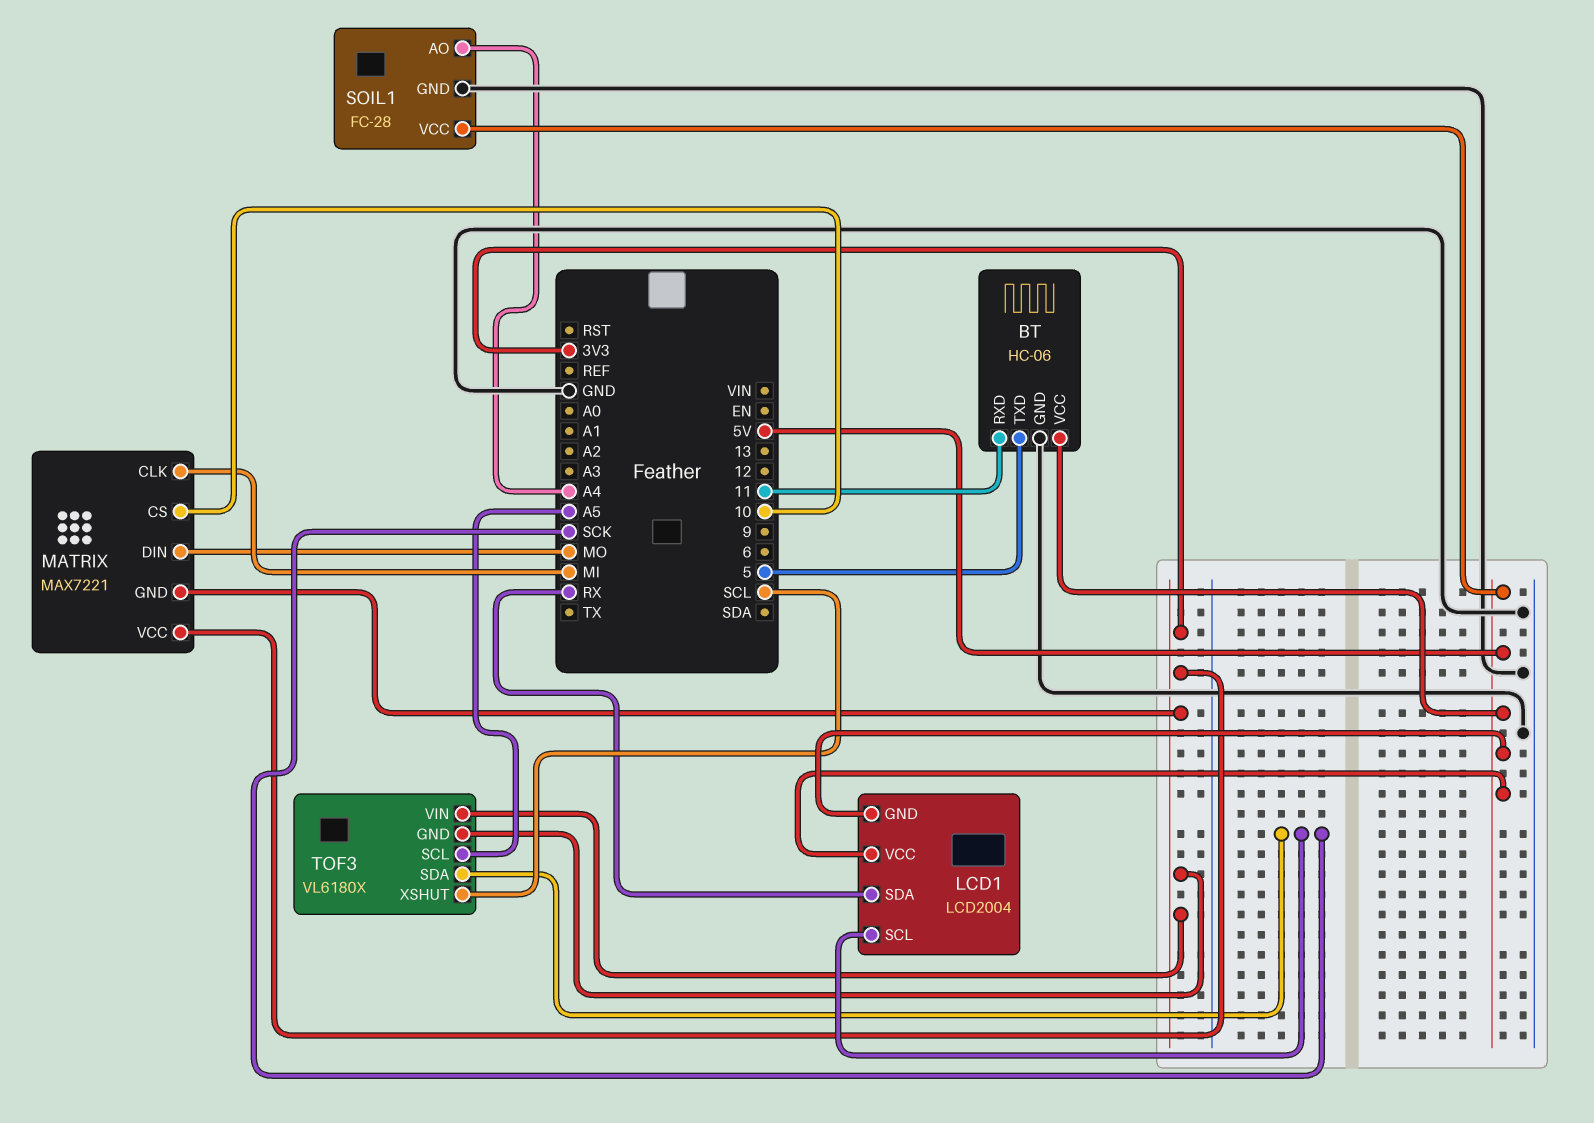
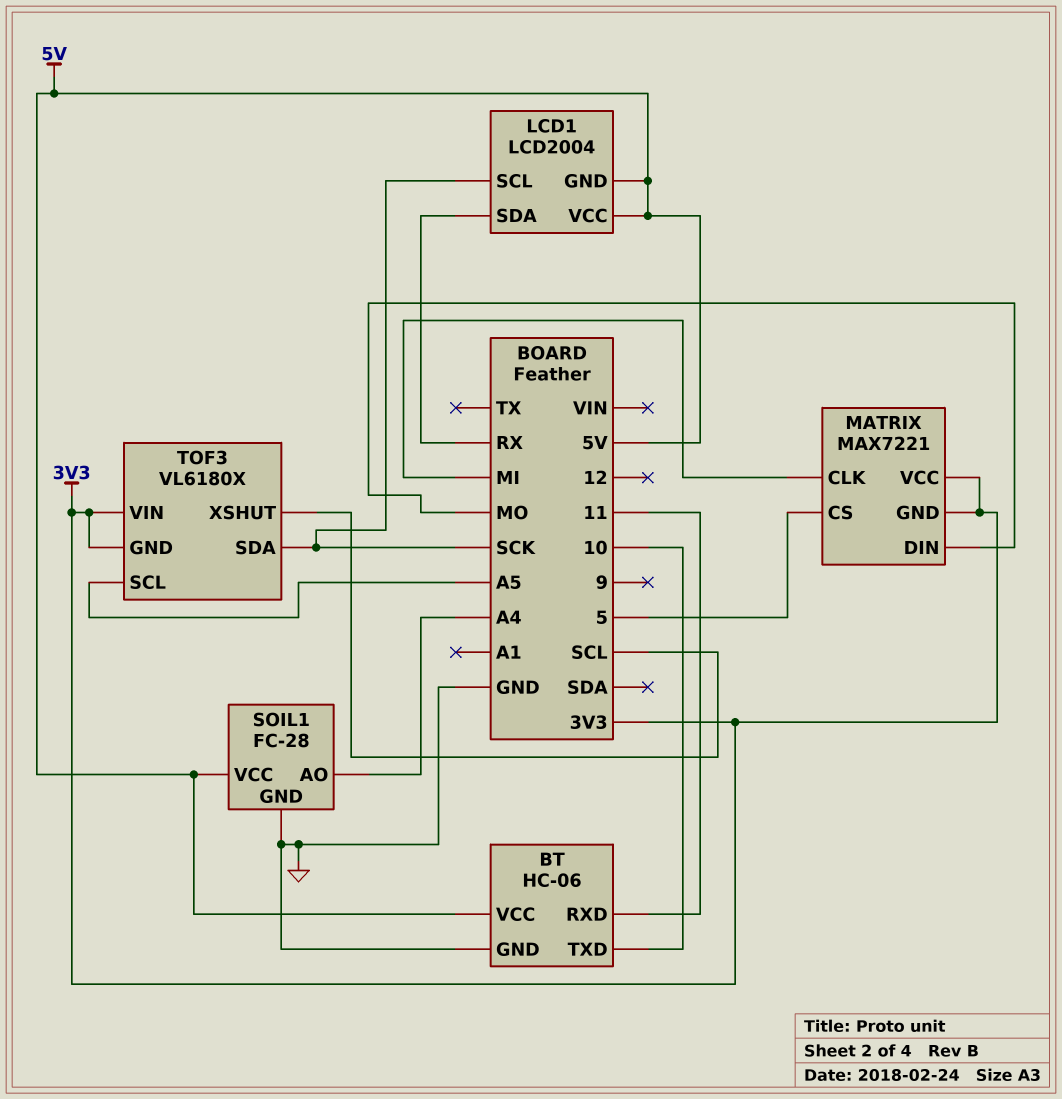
BT pin TXD: 5 -> 10
MATRIX pin CS: 10 -> 5

